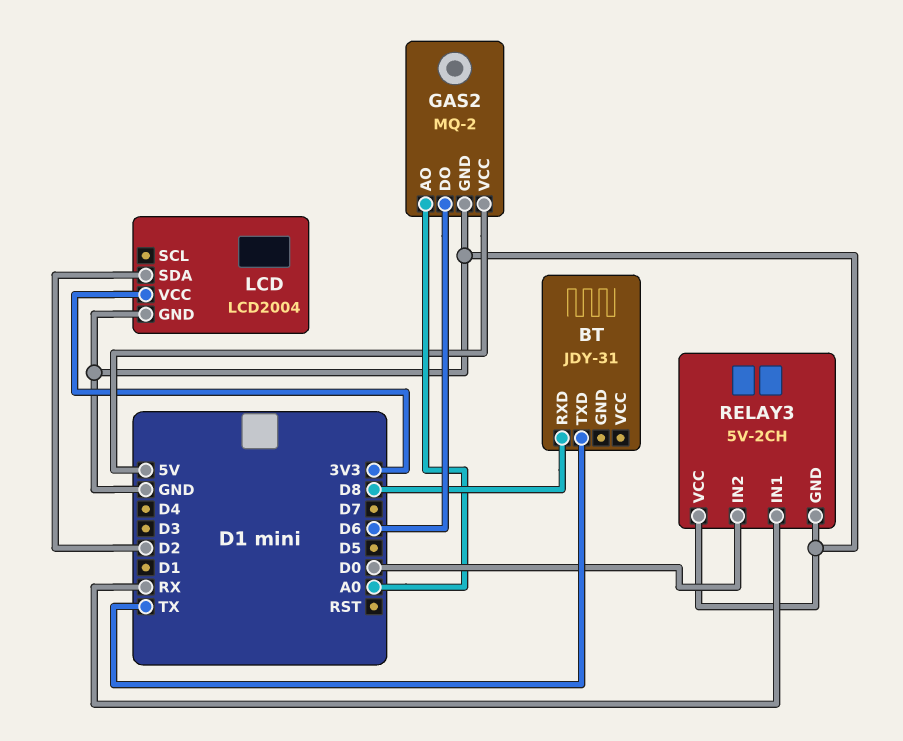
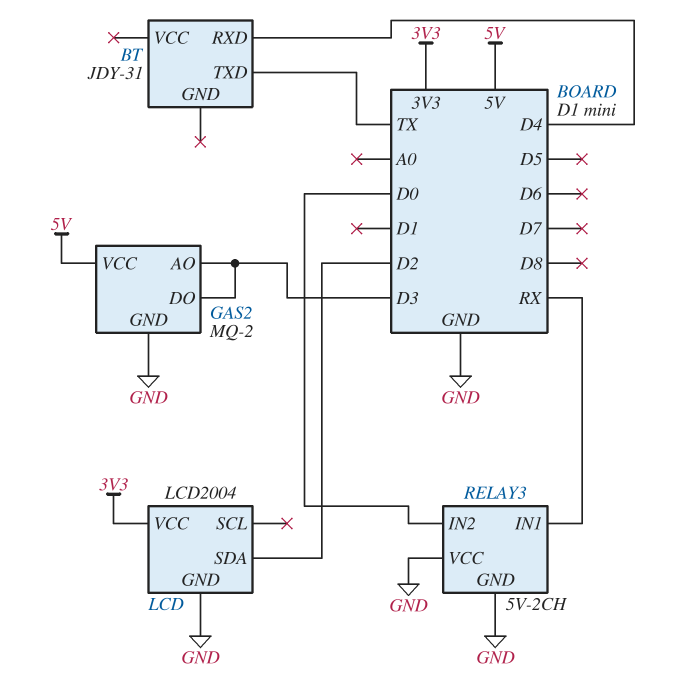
BT pin RXD: D8 -> D4
GAS2 pin AO: A0 -> D3
GAS2 pin DO: D6 -> D3

